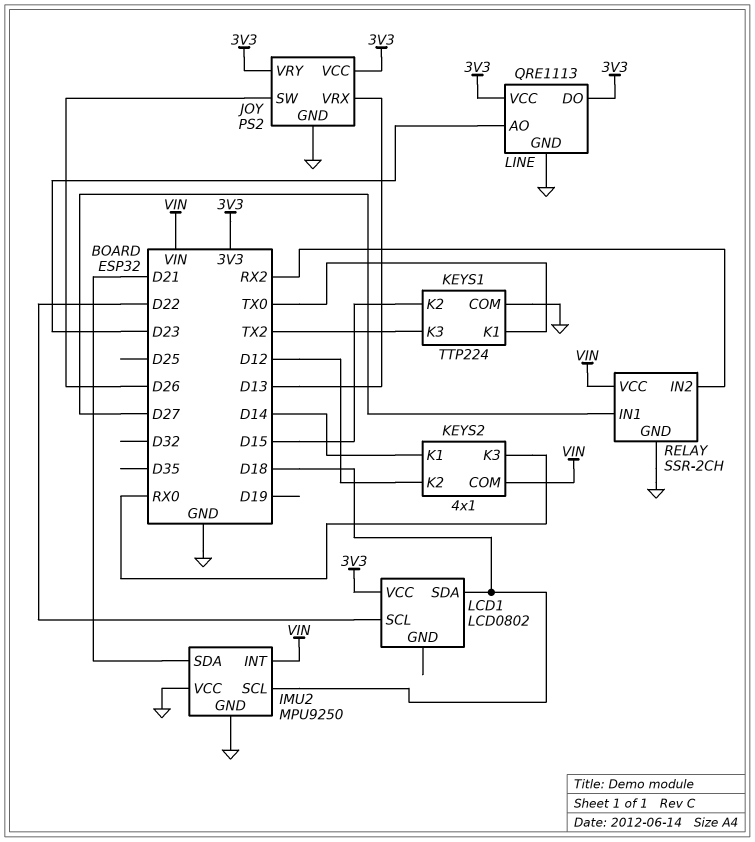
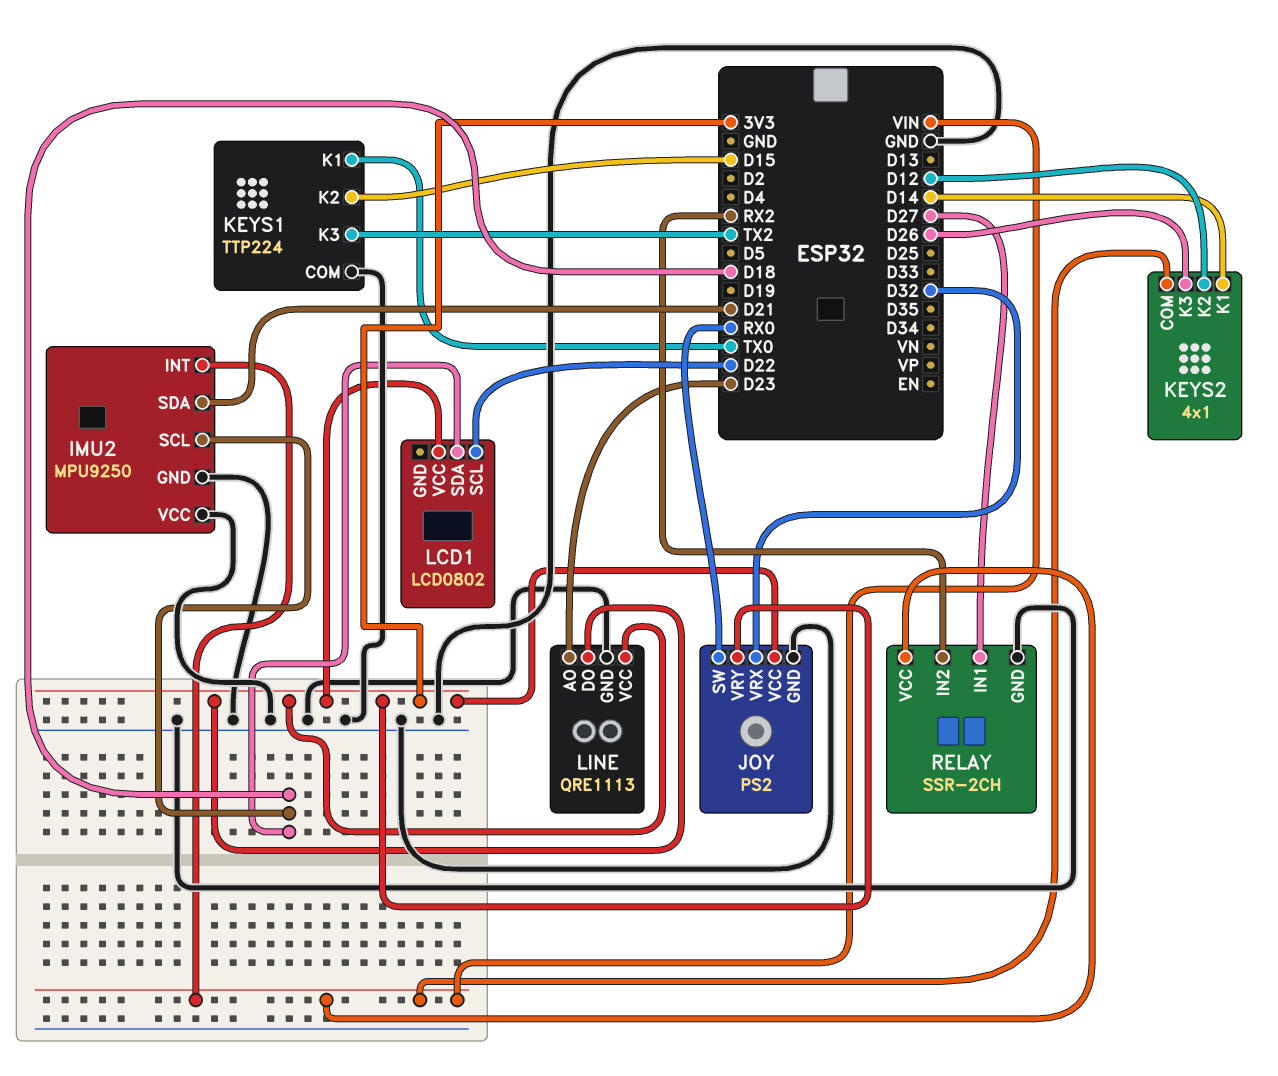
JOY pin SW: D26 -> RX0
JOY pin VRX: D13 -> D32
KEYS2 pin K3: RX0 -> D26

